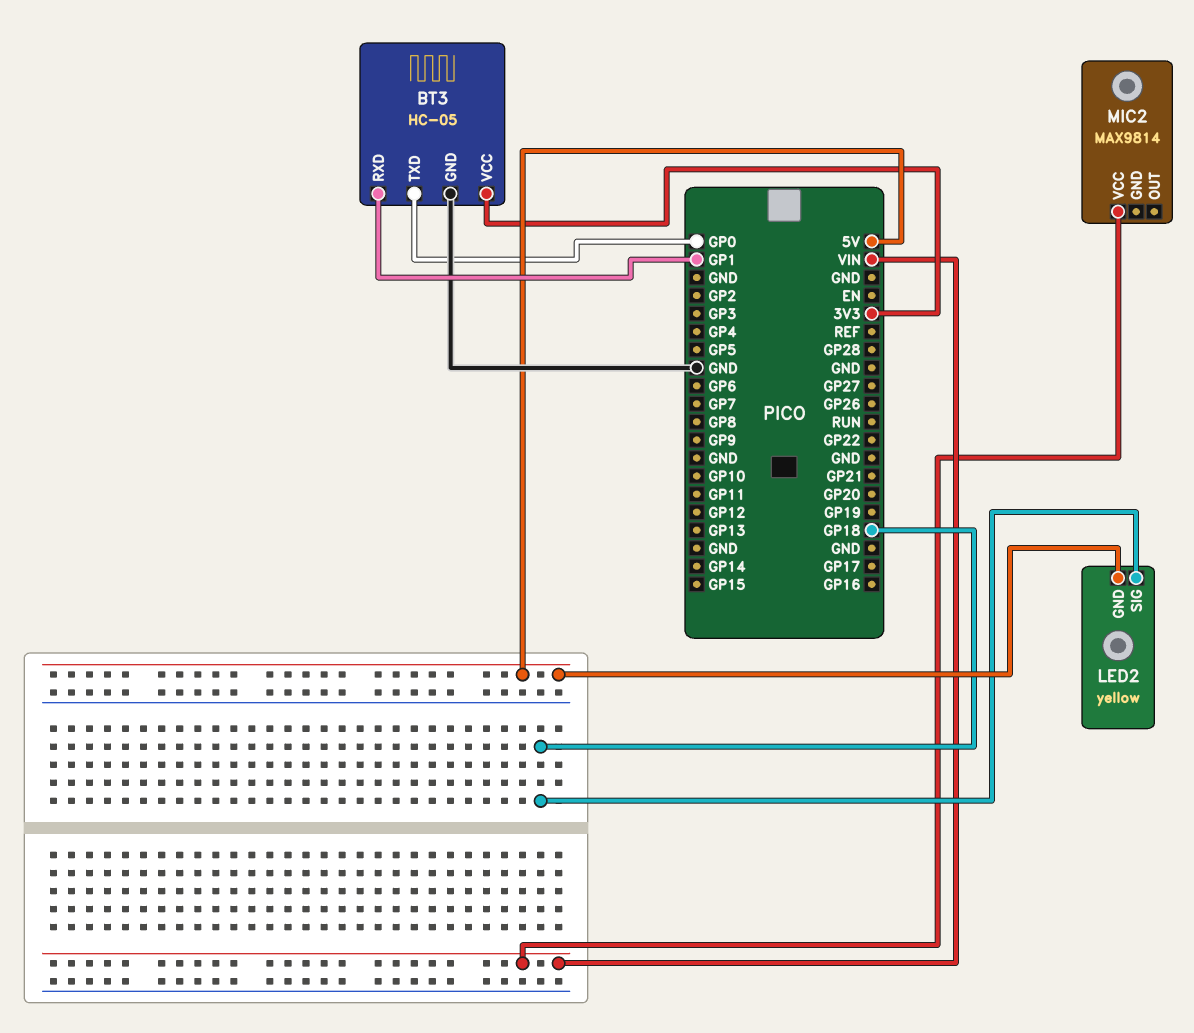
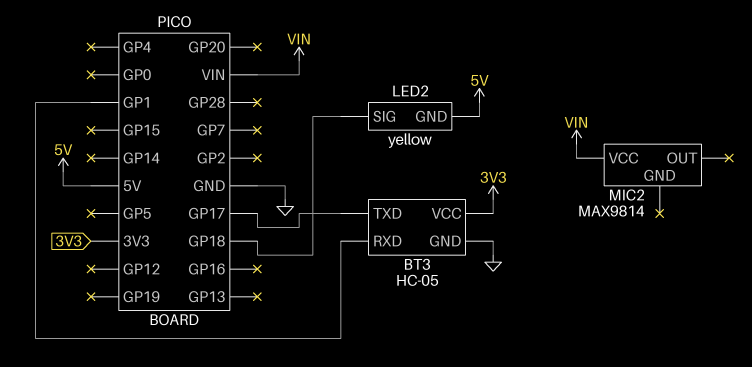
BT3 pin TXD: GP0 -> GP17

